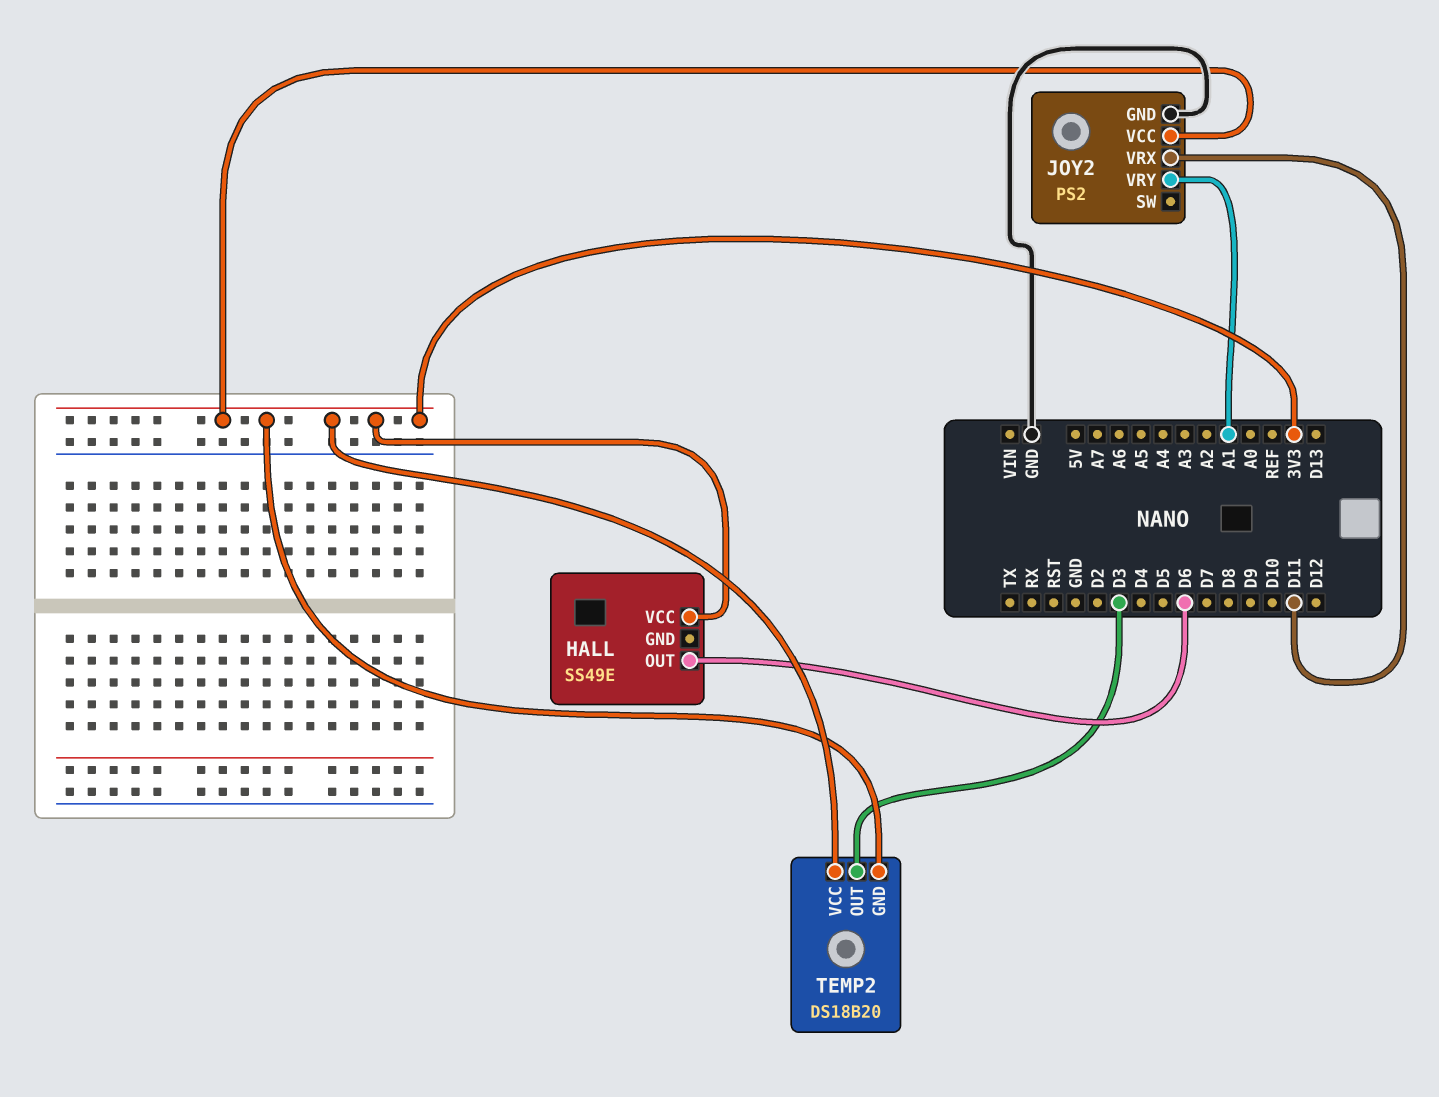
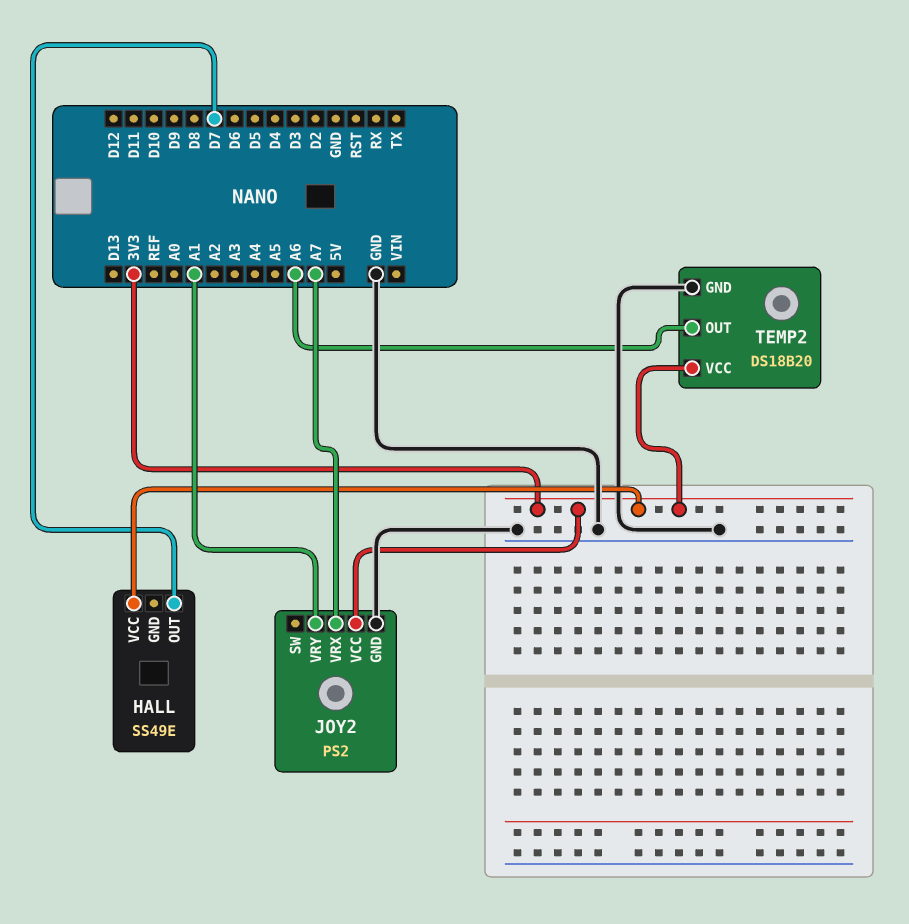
HALL pin OUT: D6 -> D7
JOY2 pin VRX: D11 -> A7
TEMP2 pin GND: 3V3 -> GND
TEMP2 pin OUT: D3 -> A6

